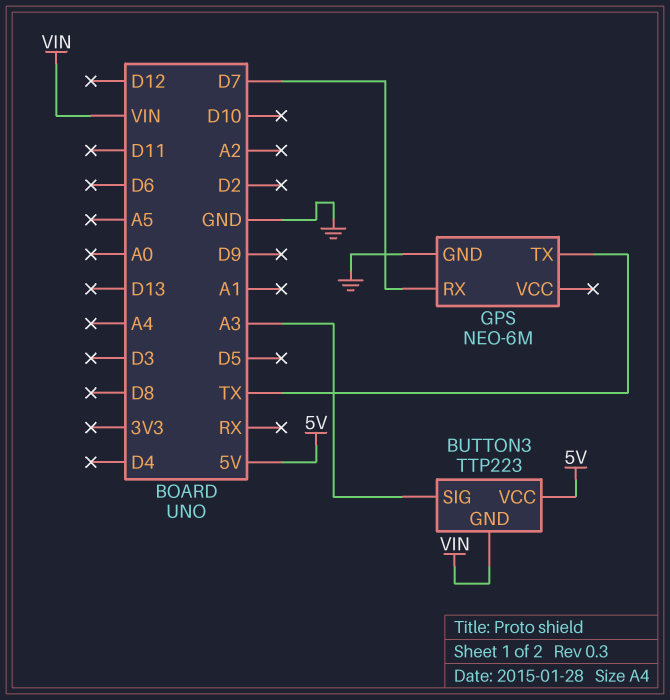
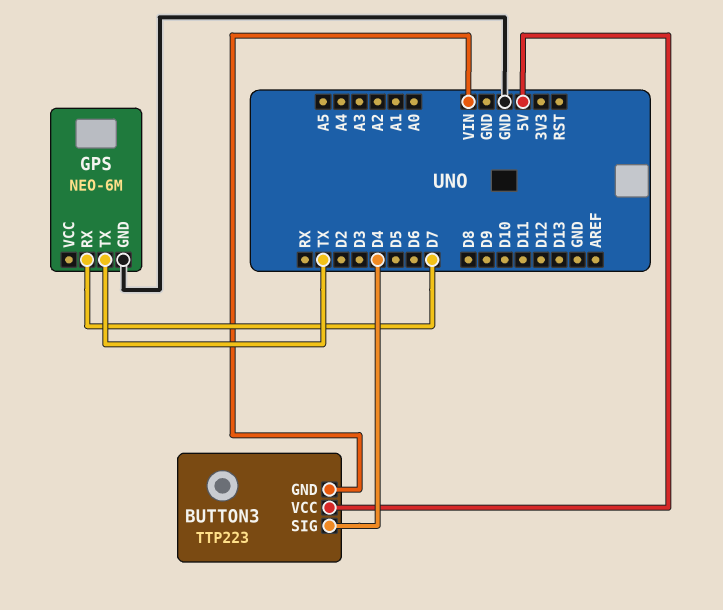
BUTTON3 pin SIG: A3 -> D4

